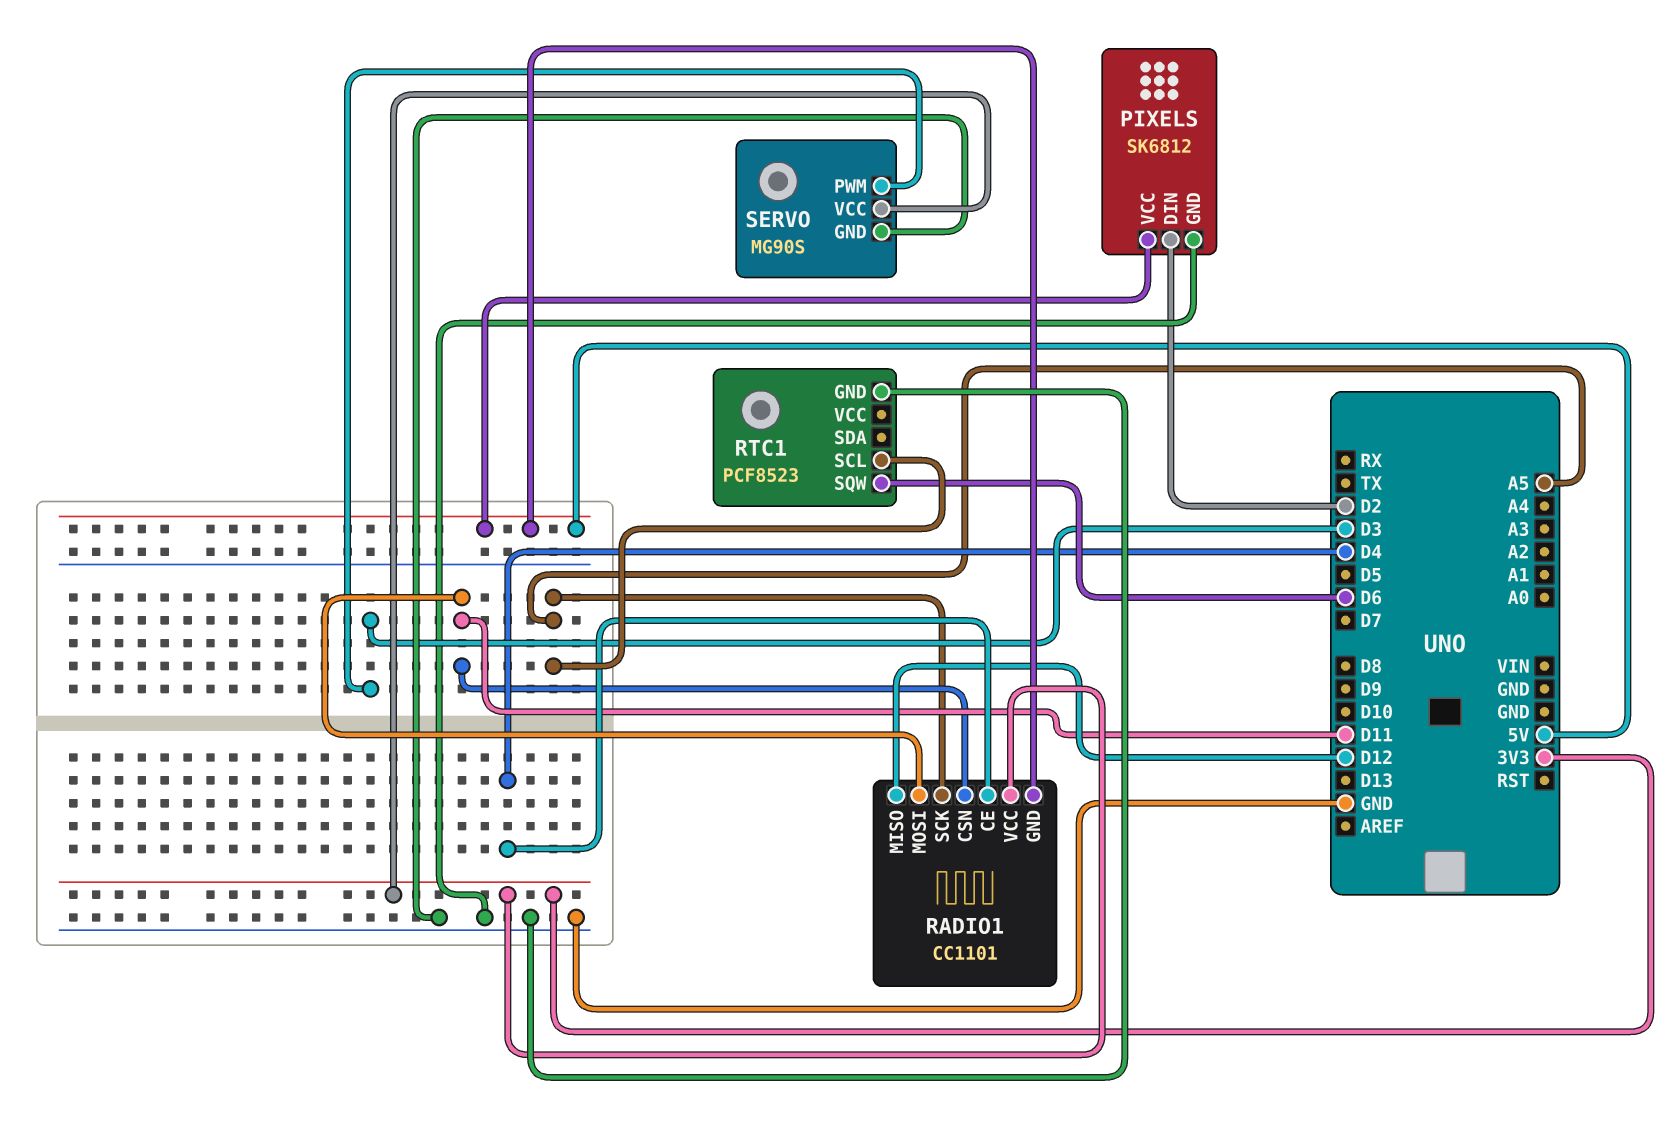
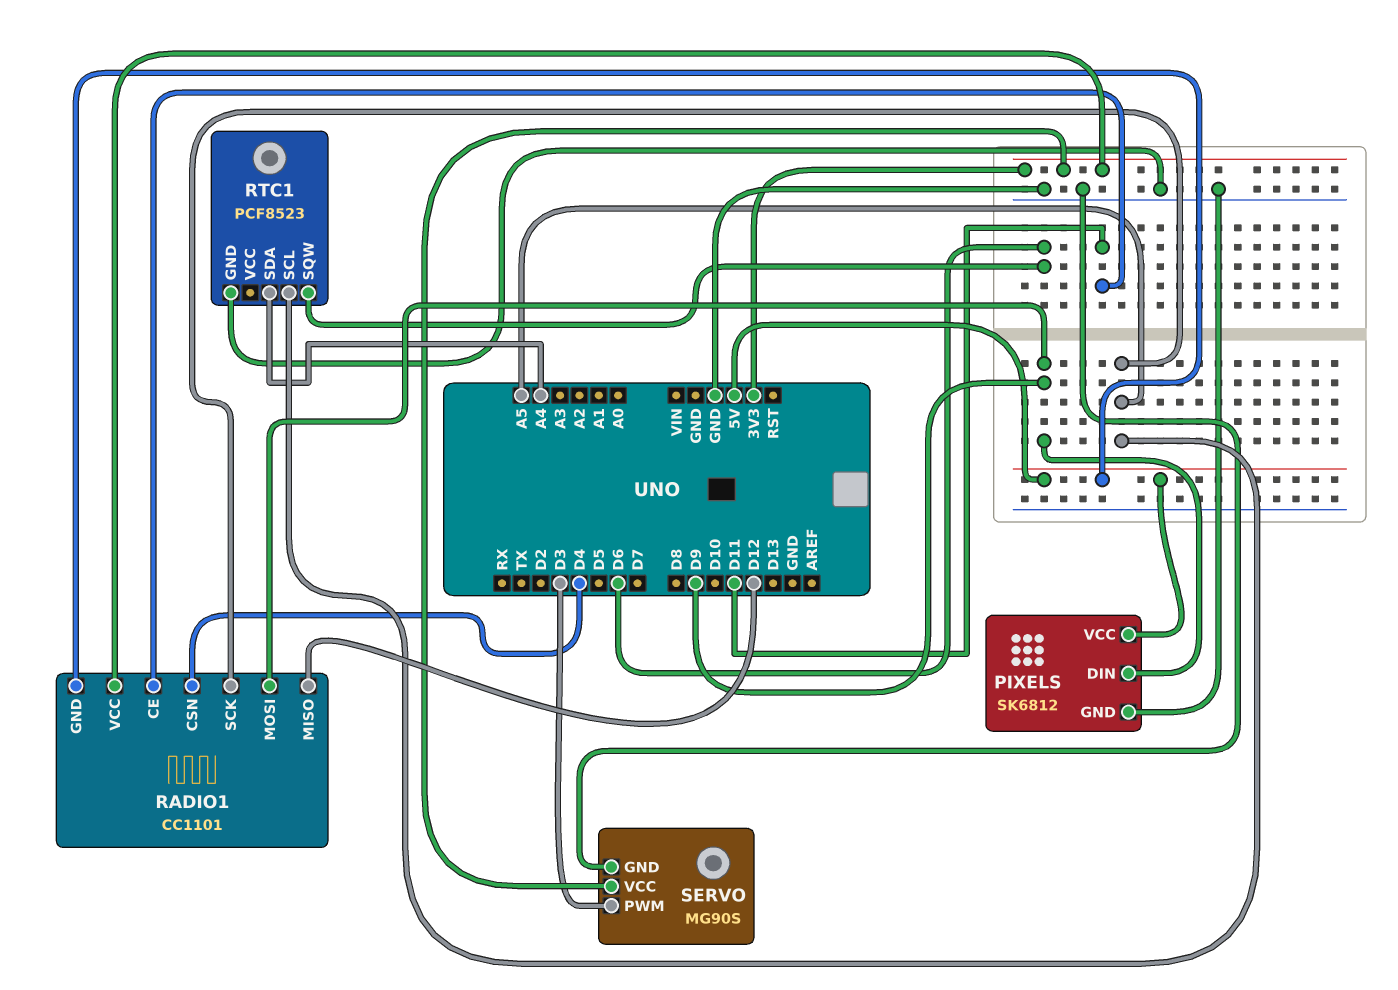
PIXELS pin DIN: D2 -> D9
RADIO1 pin CE: D4 -> D11
RADIO1 pin CSN: D11 -> D4
RADIO1 pin MOSI: D11 -> D9
RTC1 pin SDA: none -> A4

